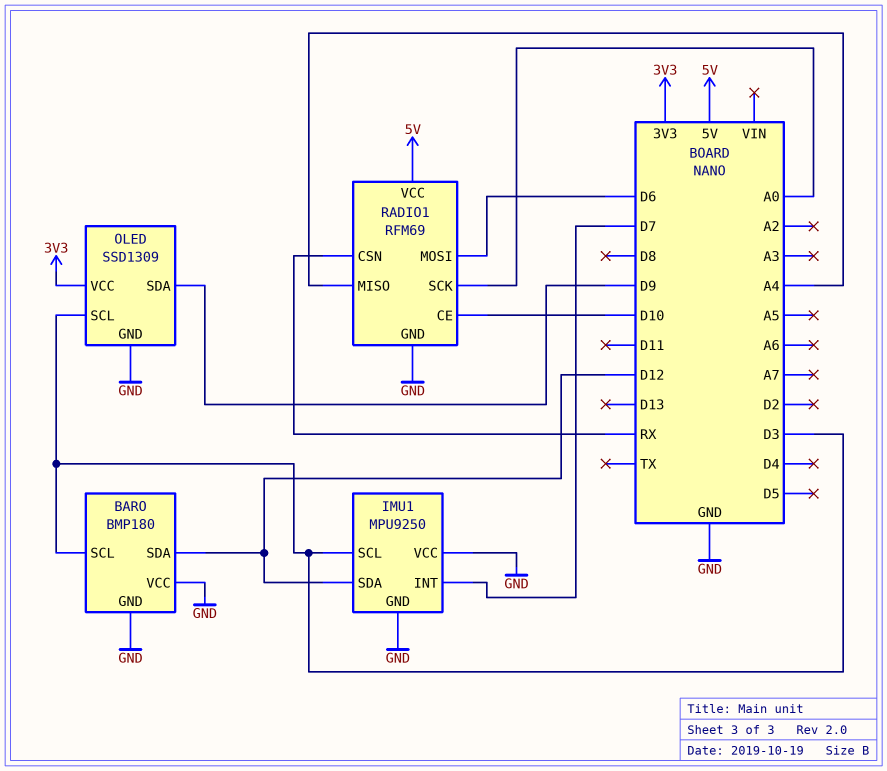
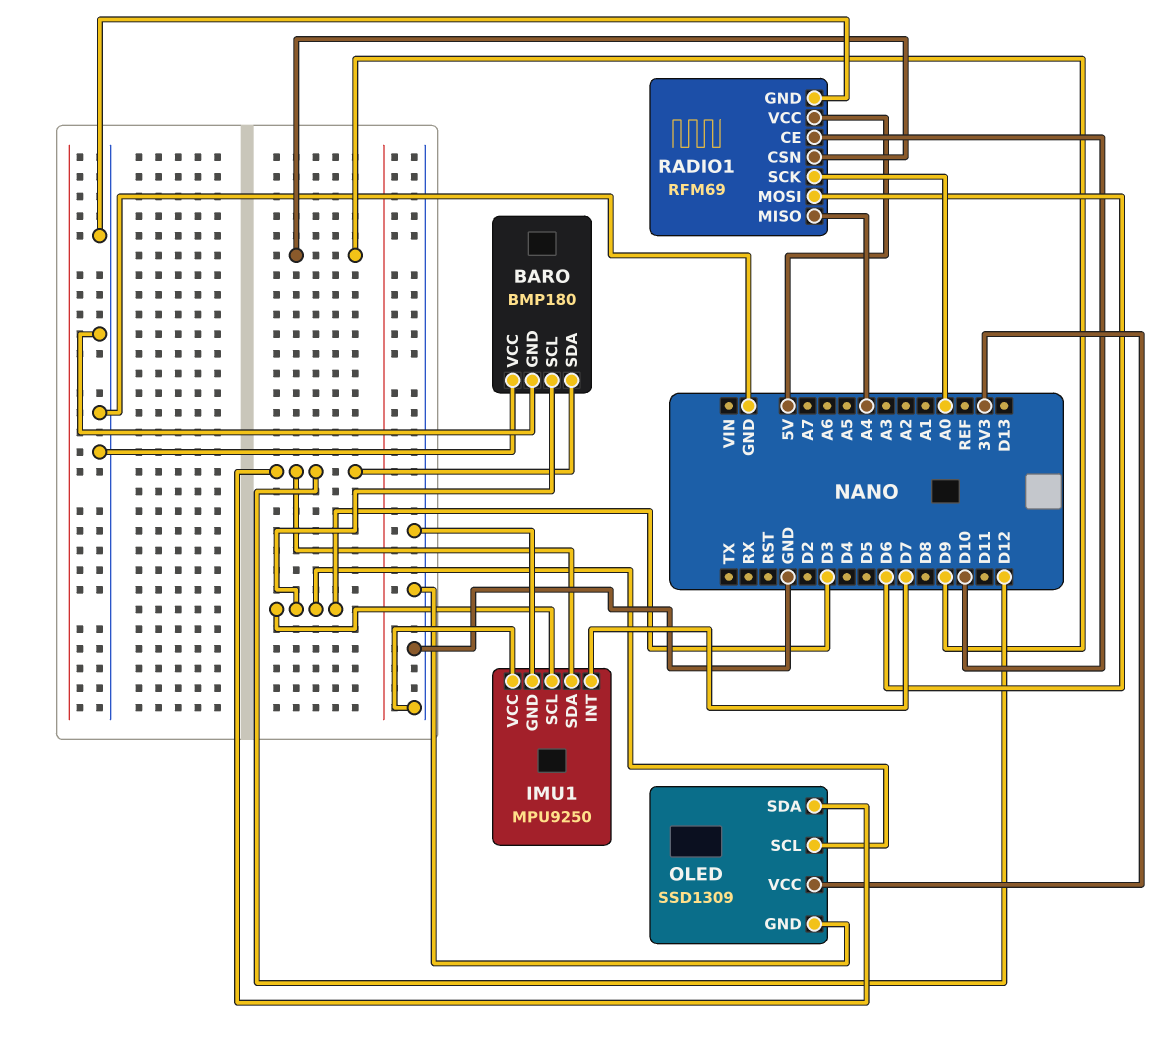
OLED pin SDA: D9 -> D12
RADIO1 pin CSN: RX -> D9

